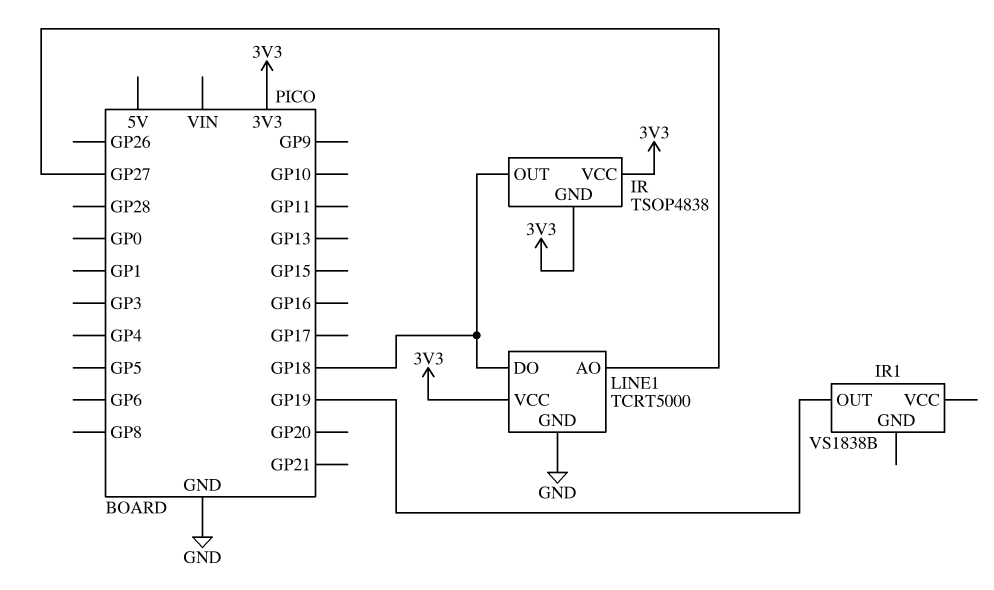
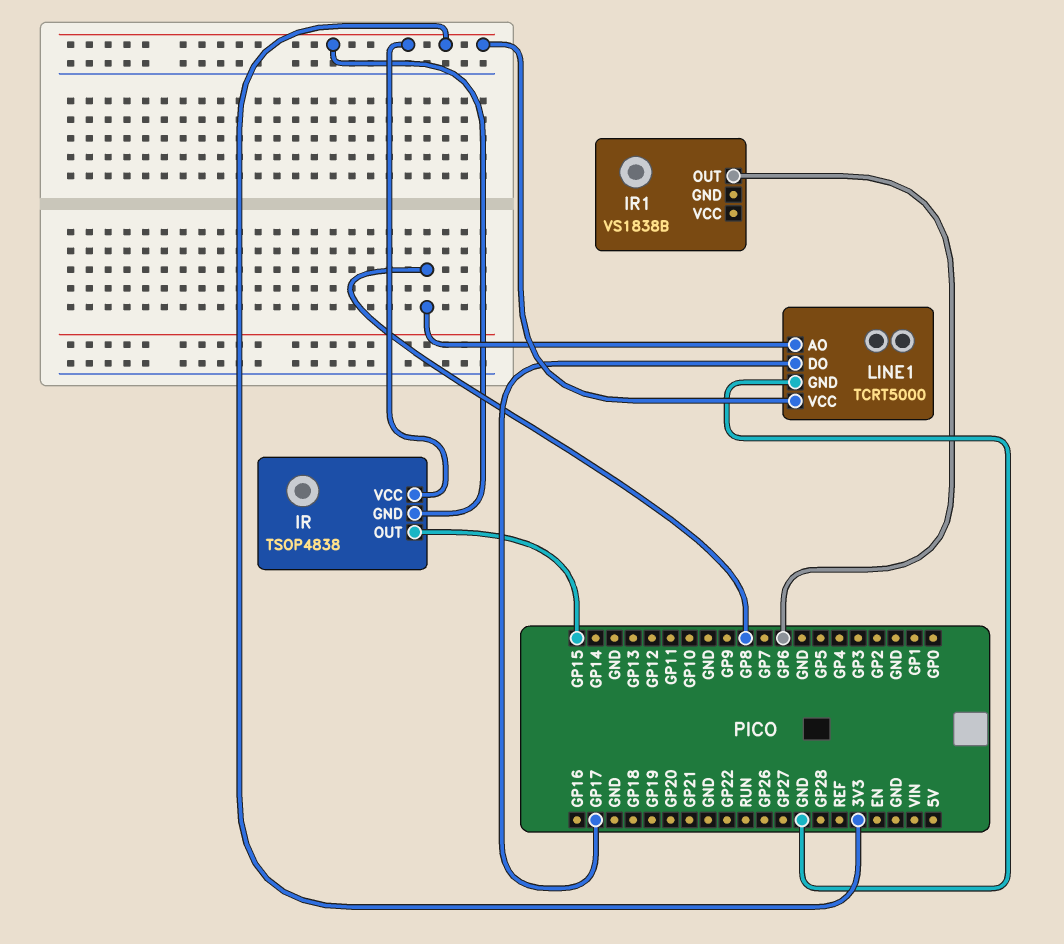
IR pin OUT: GP18 -> GP15
IR1 pin OUT: GP19 -> GP6
LINE1 pin AO: GP27 -> GP8
LINE1 pin DO: GP18 -> GP17

